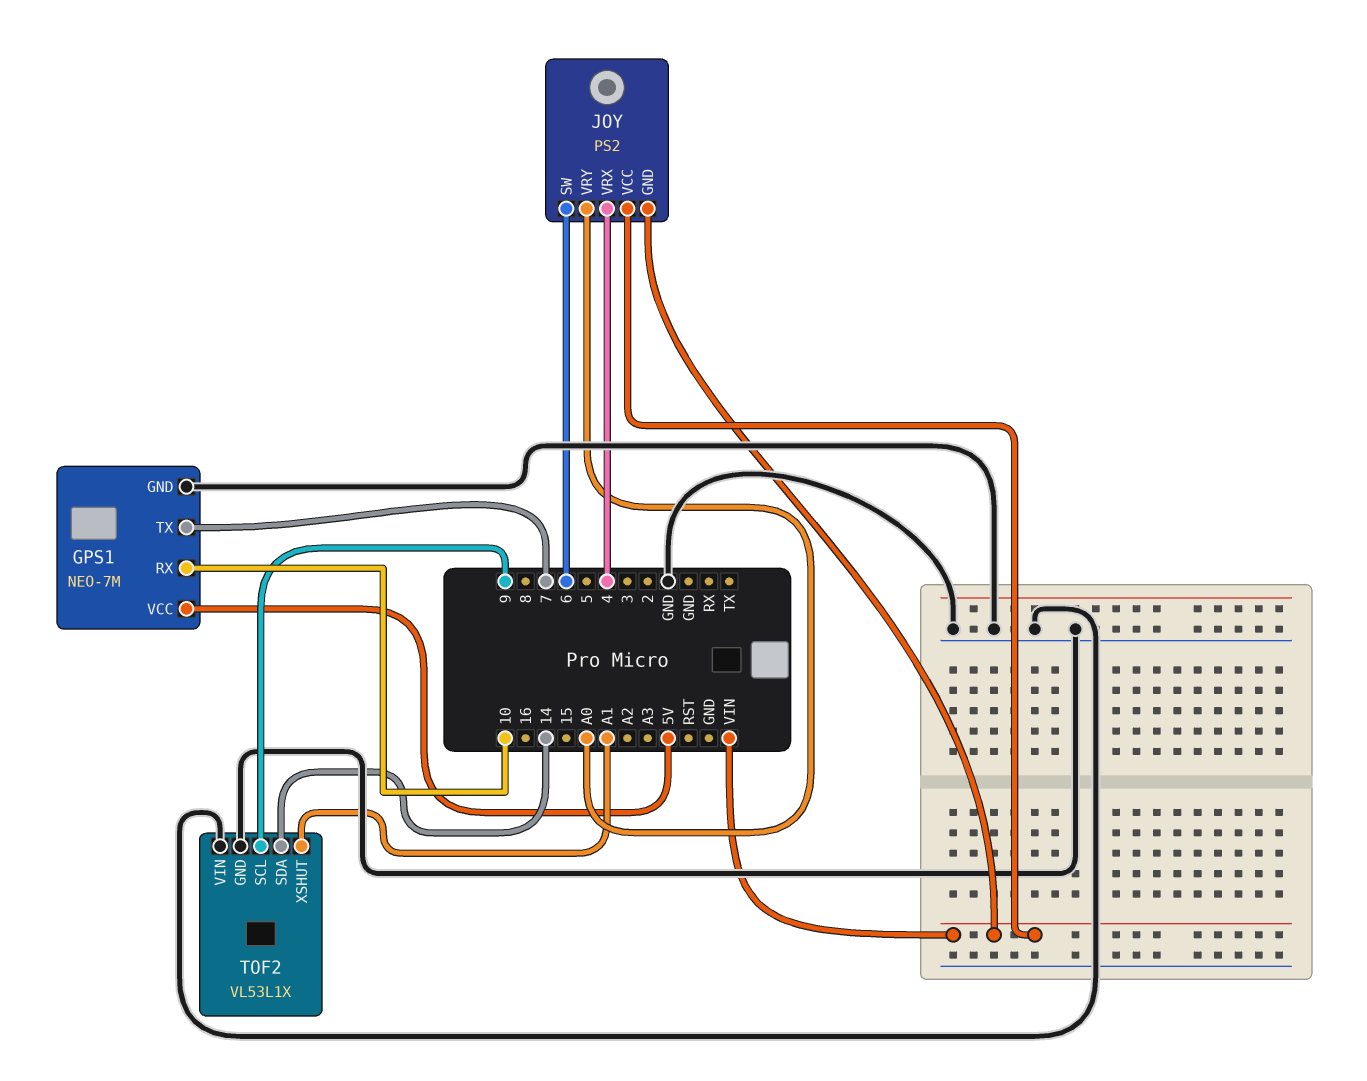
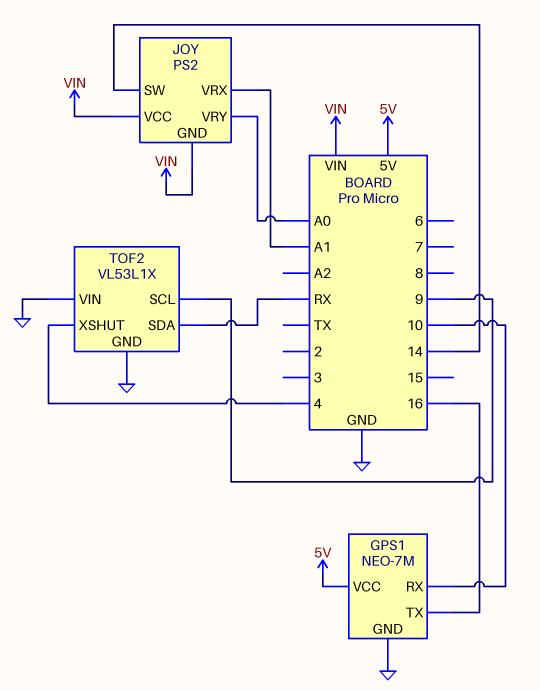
GPS1 pin TX: 7 -> 16
JOY pin SW: 6 -> 14
JOY pin VRX: 4 -> A1
TOF2 pin SDA: 14 -> RX
TOF2 pin XSHUT: A1 -> 4

